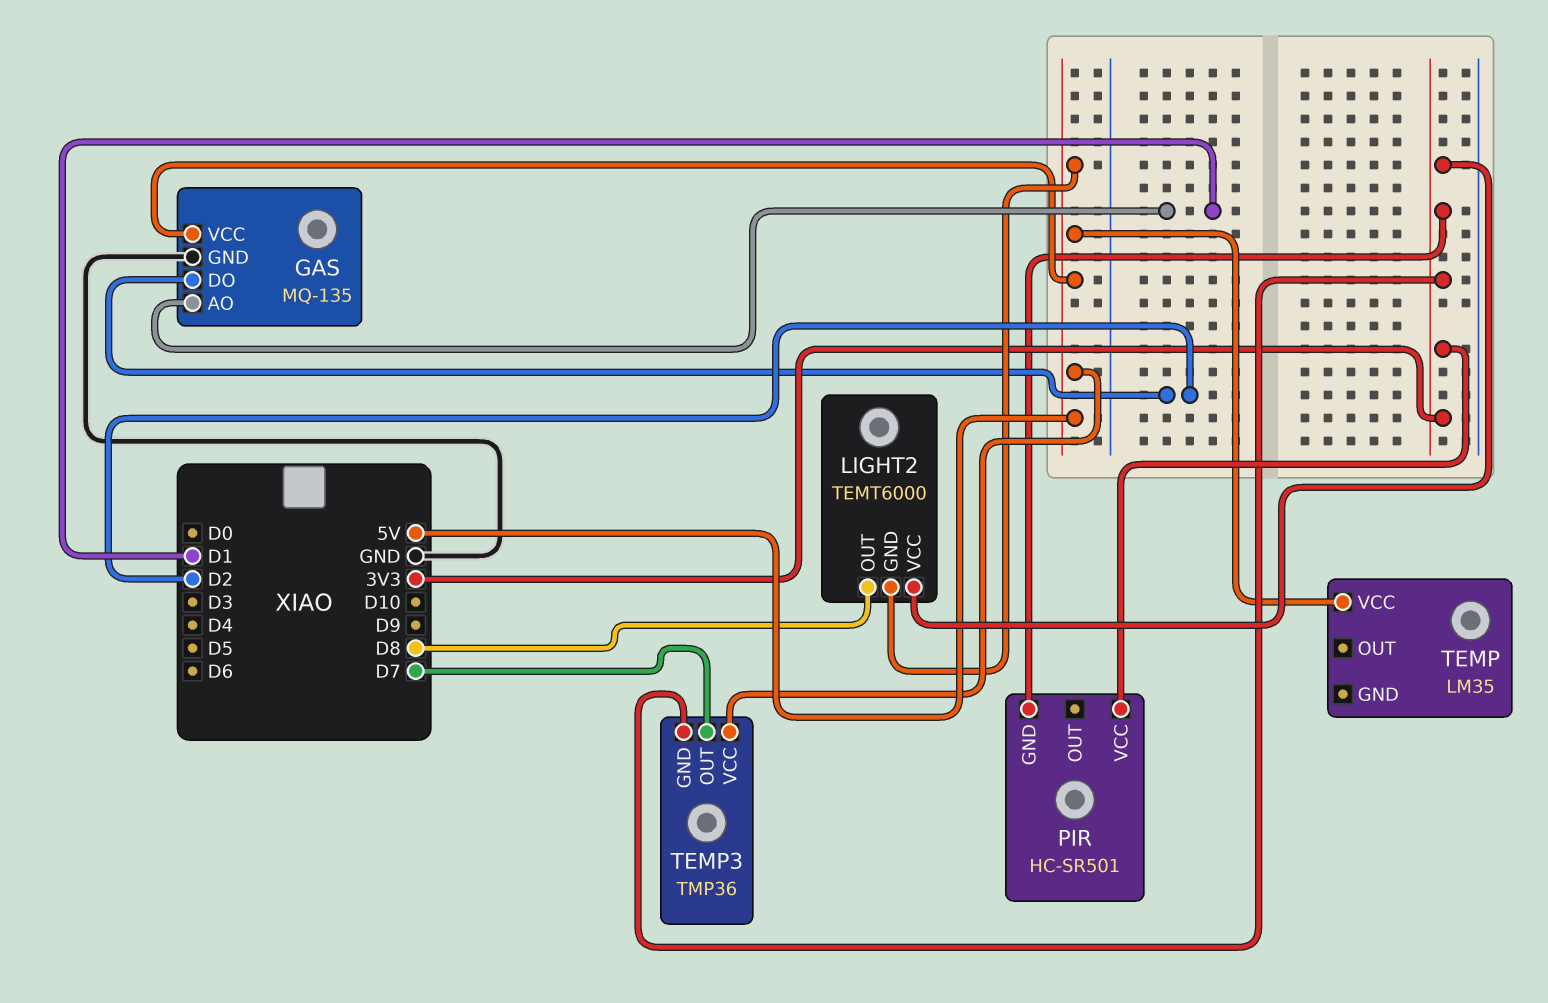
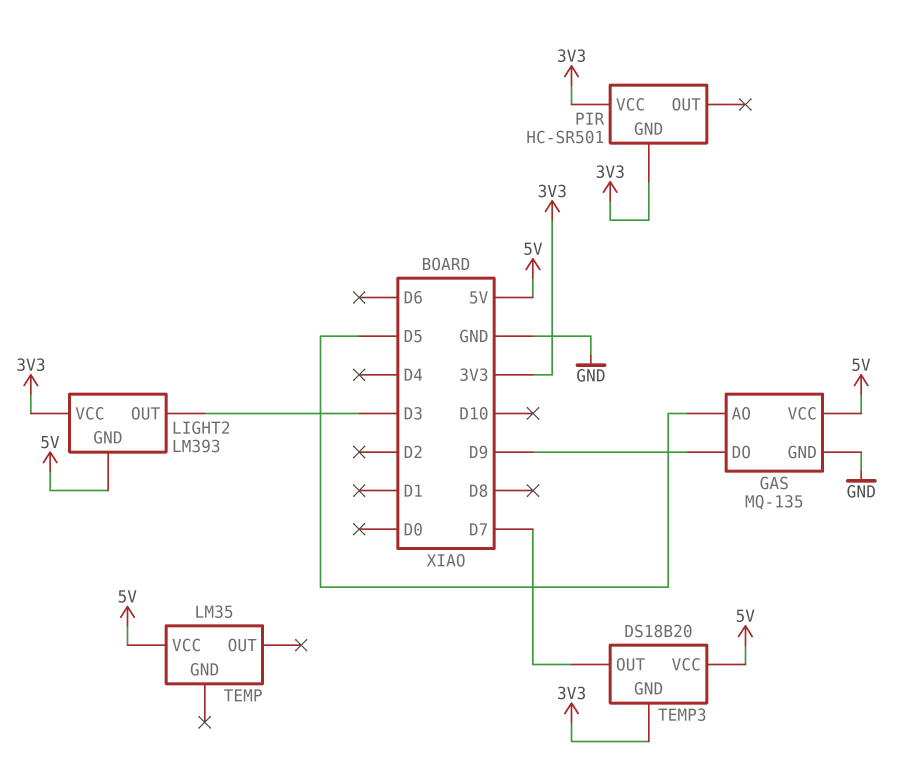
GAS pin AO: D1 -> D5
GAS pin DO: D2 -> D9
LIGHT2: TEMT6000 -> LM393
LIGHT2 pin OUT: D8 -> D3
TEMP3: TMP36 -> DS18B20

